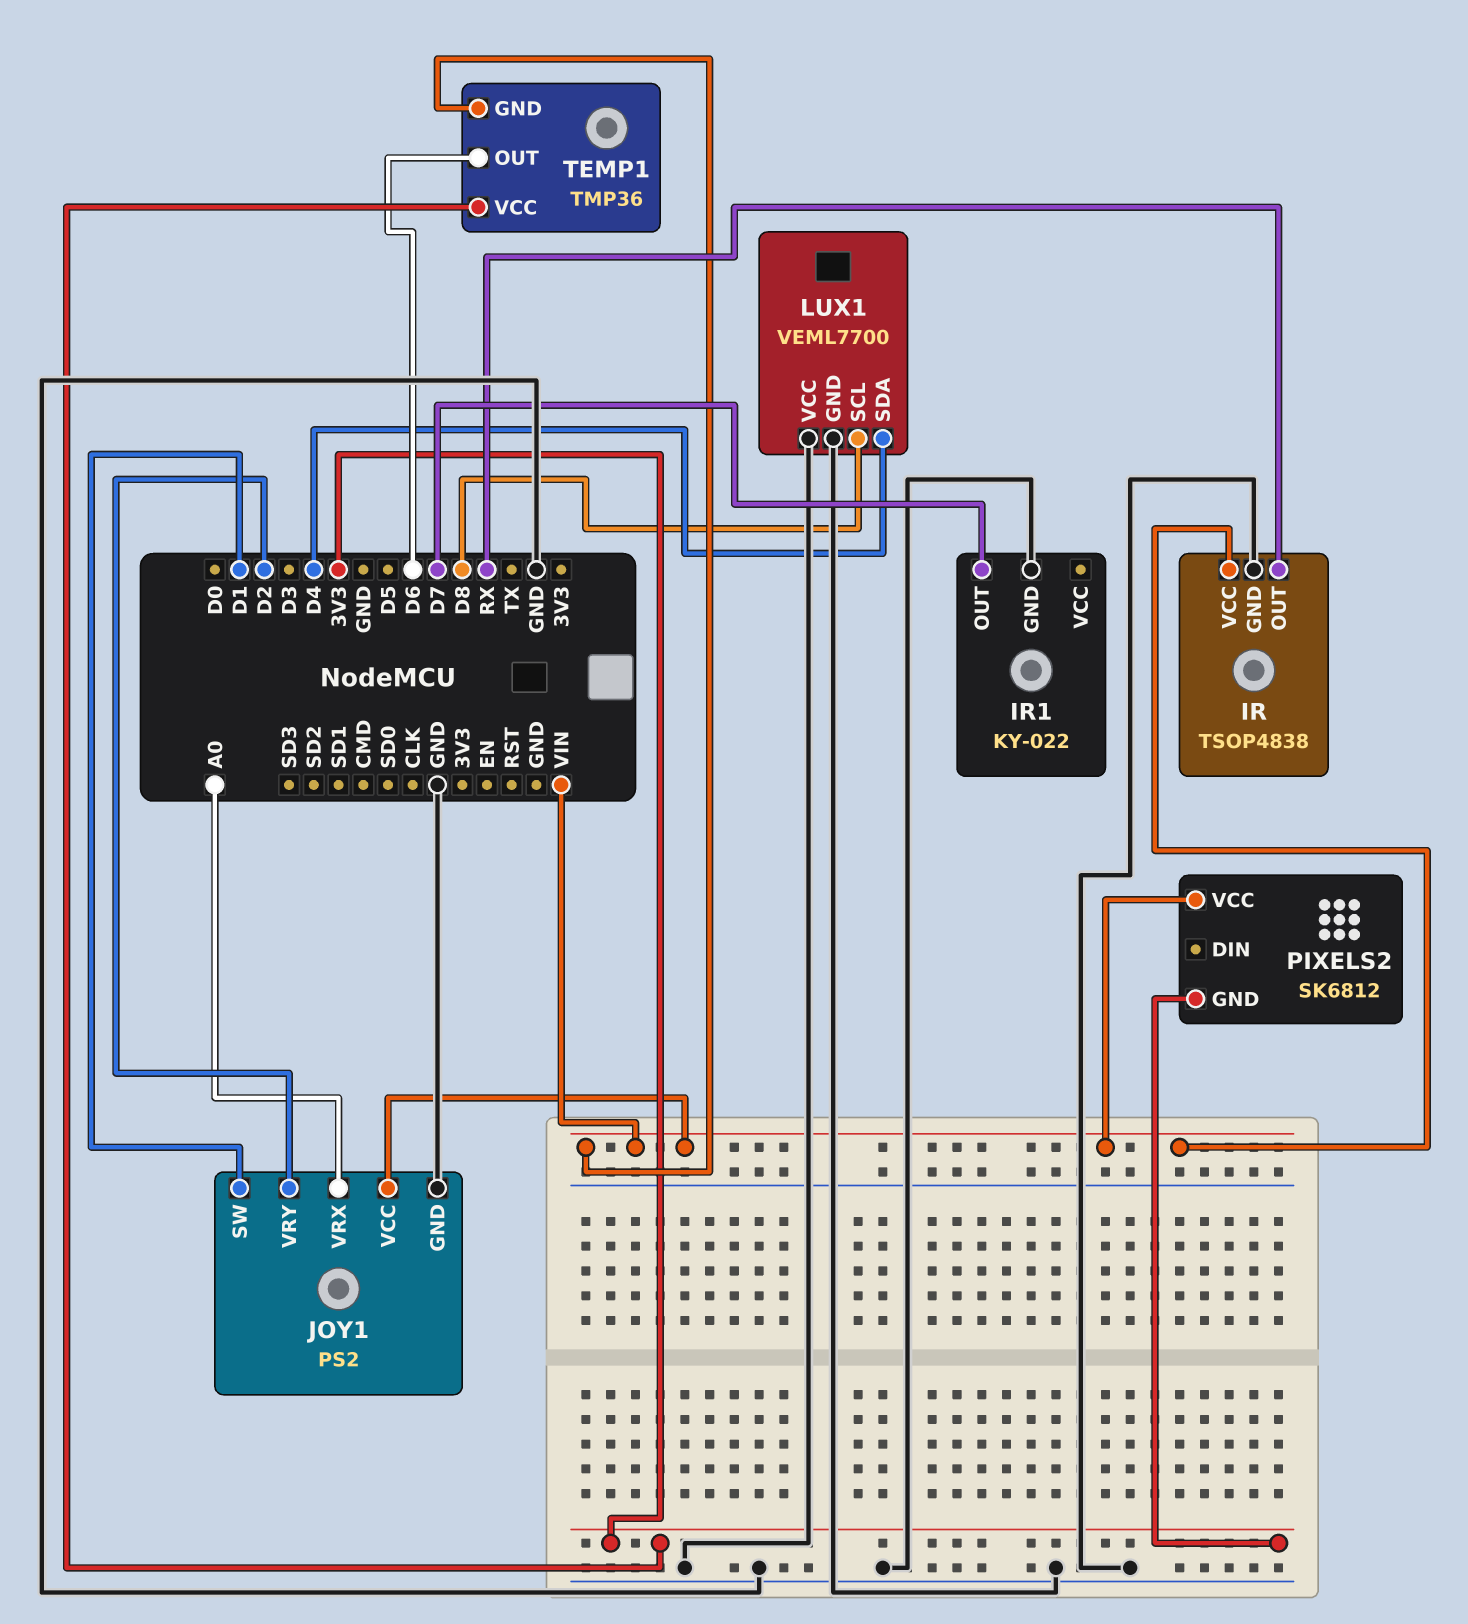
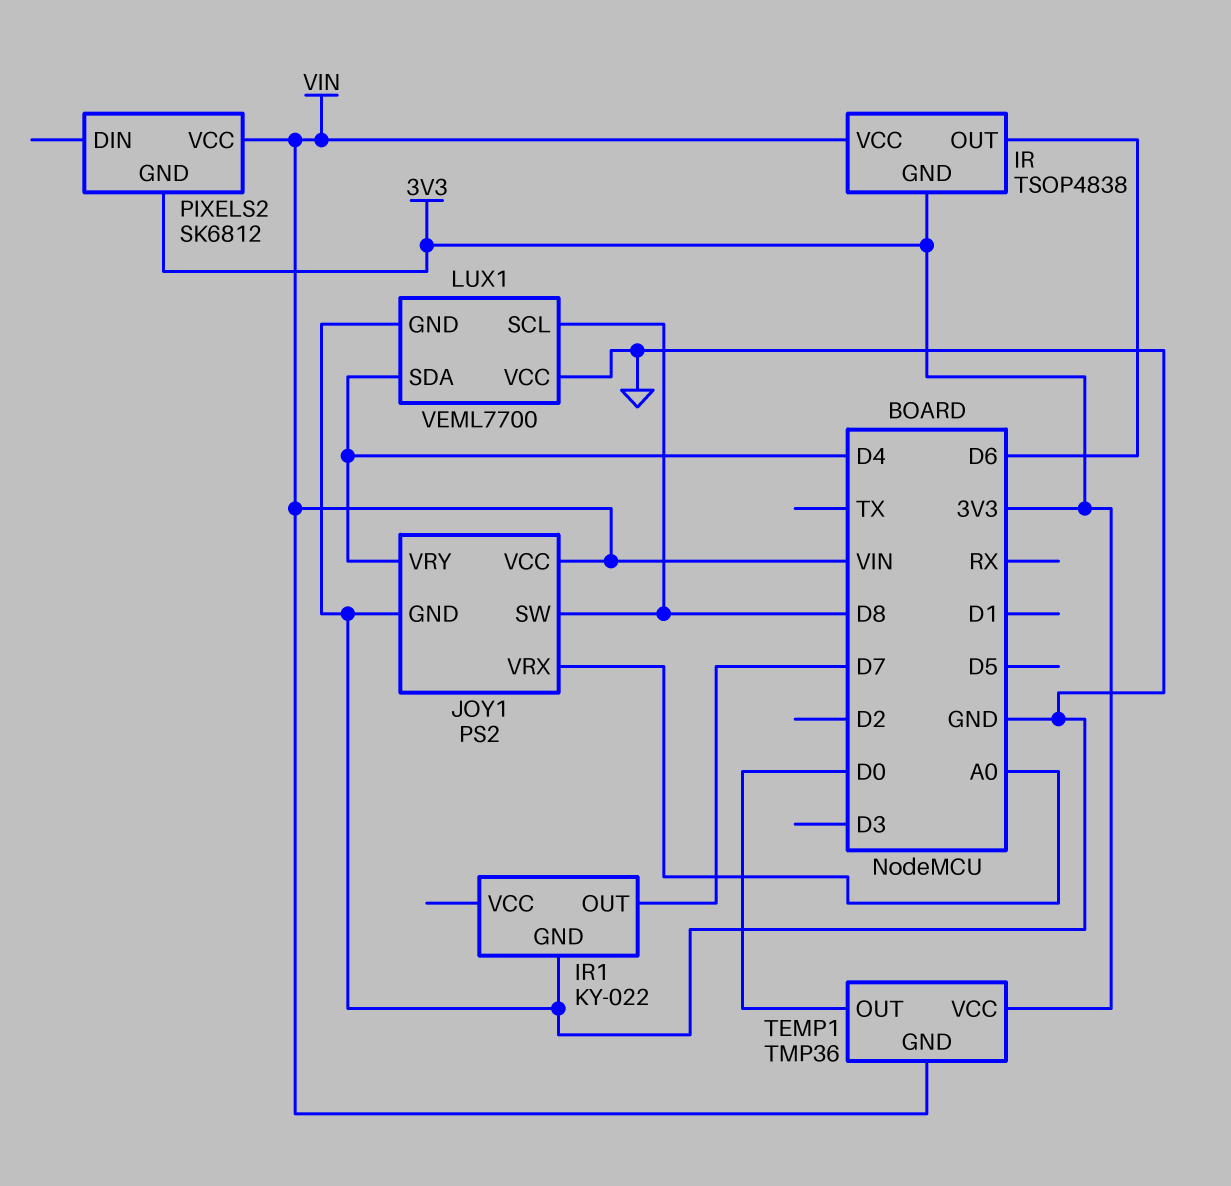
IR pin GND: GND -> 3V3
IR pin OUT: RX -> D6
JOY1 pin SW: D1 -> D8
JOY1 pin VRY: D2 -> D4
TEMP1 pin OUT: D6 -> D0

